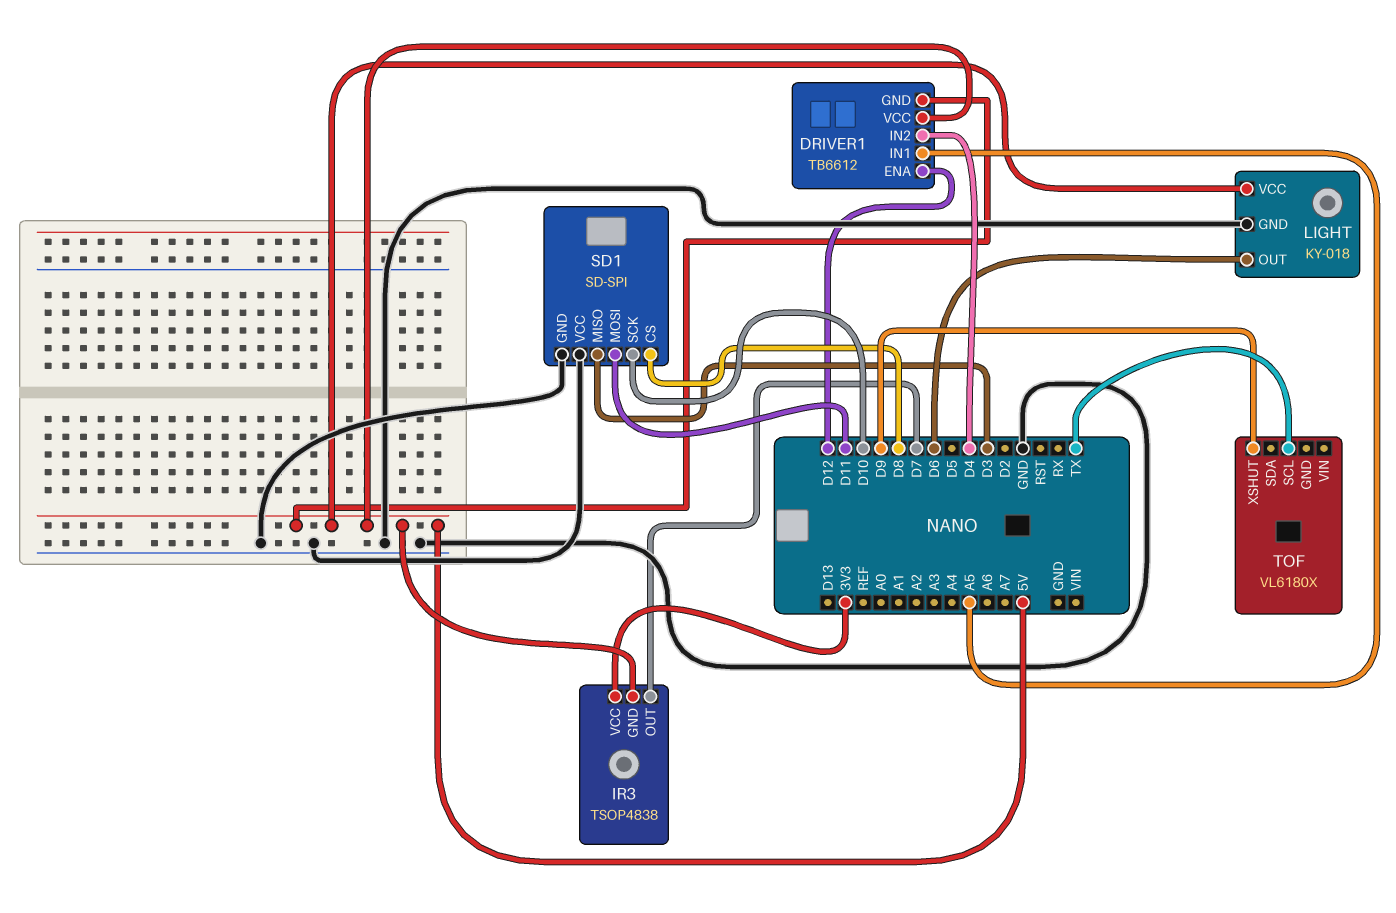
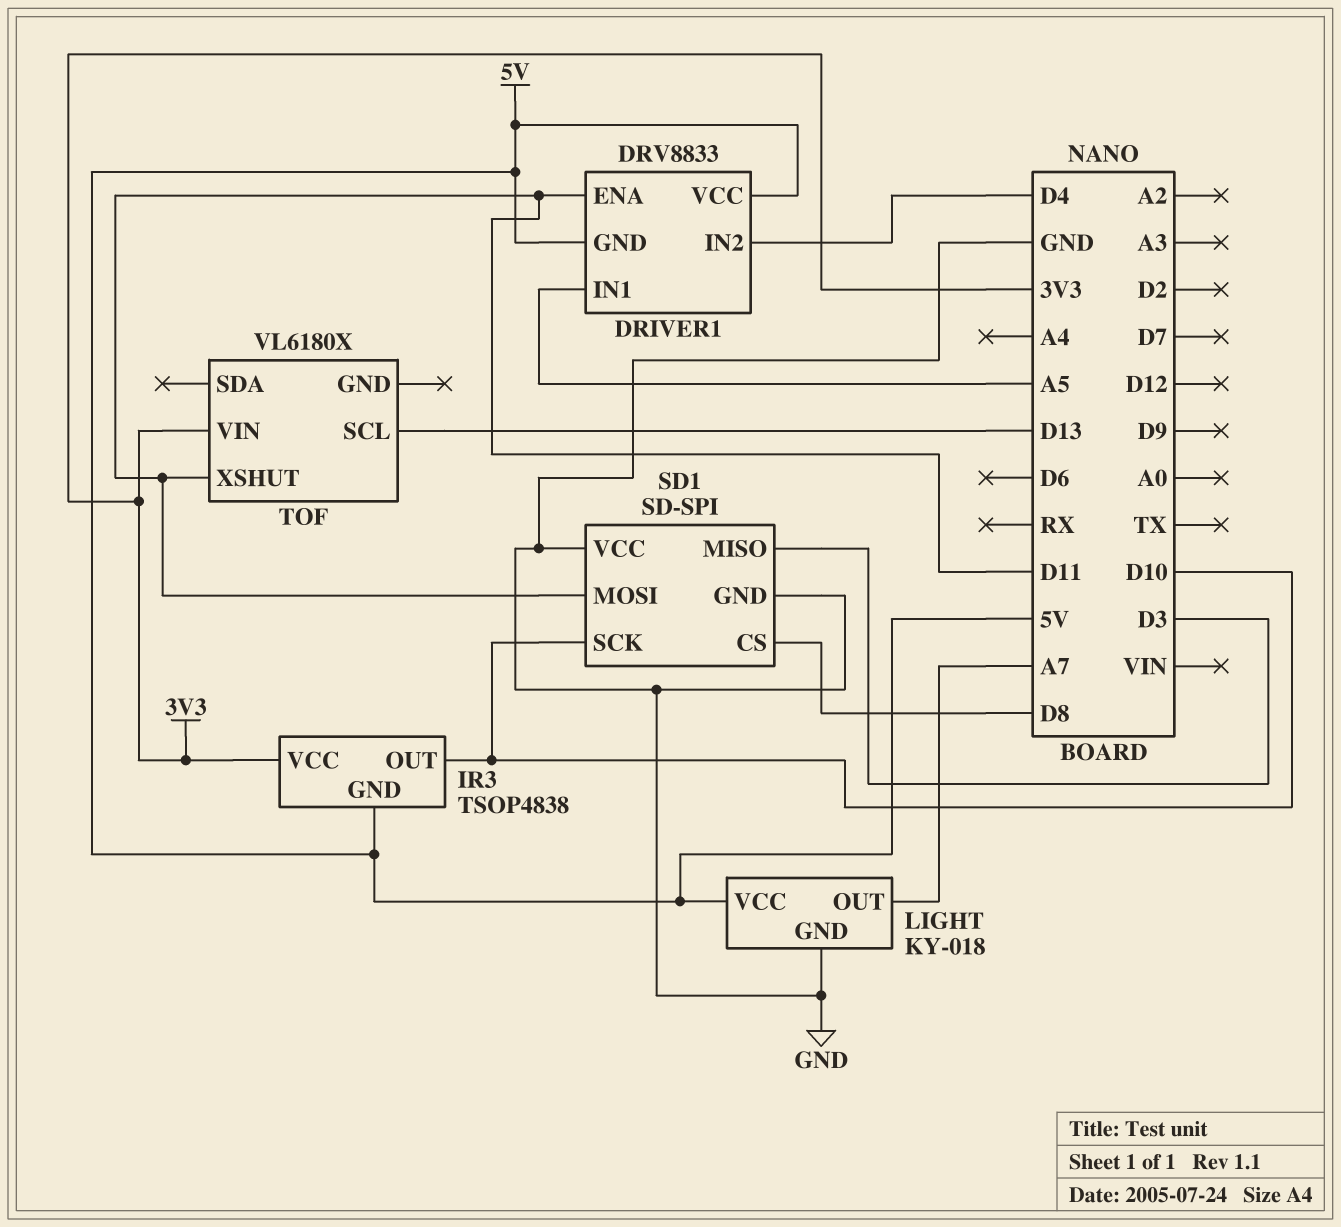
DRIVER1: TB6612 -> DRV8833
DRIVER1 pin ENA: D12 -> D11
IR3 pin OUT: D7 -> D10
LIGHT pin OUT: D6 -> A7
TOF pin SCL: TX -> D13
TOF pin VIN: none -> 3V3
TOF pin XSHUT: D9 -> D11

